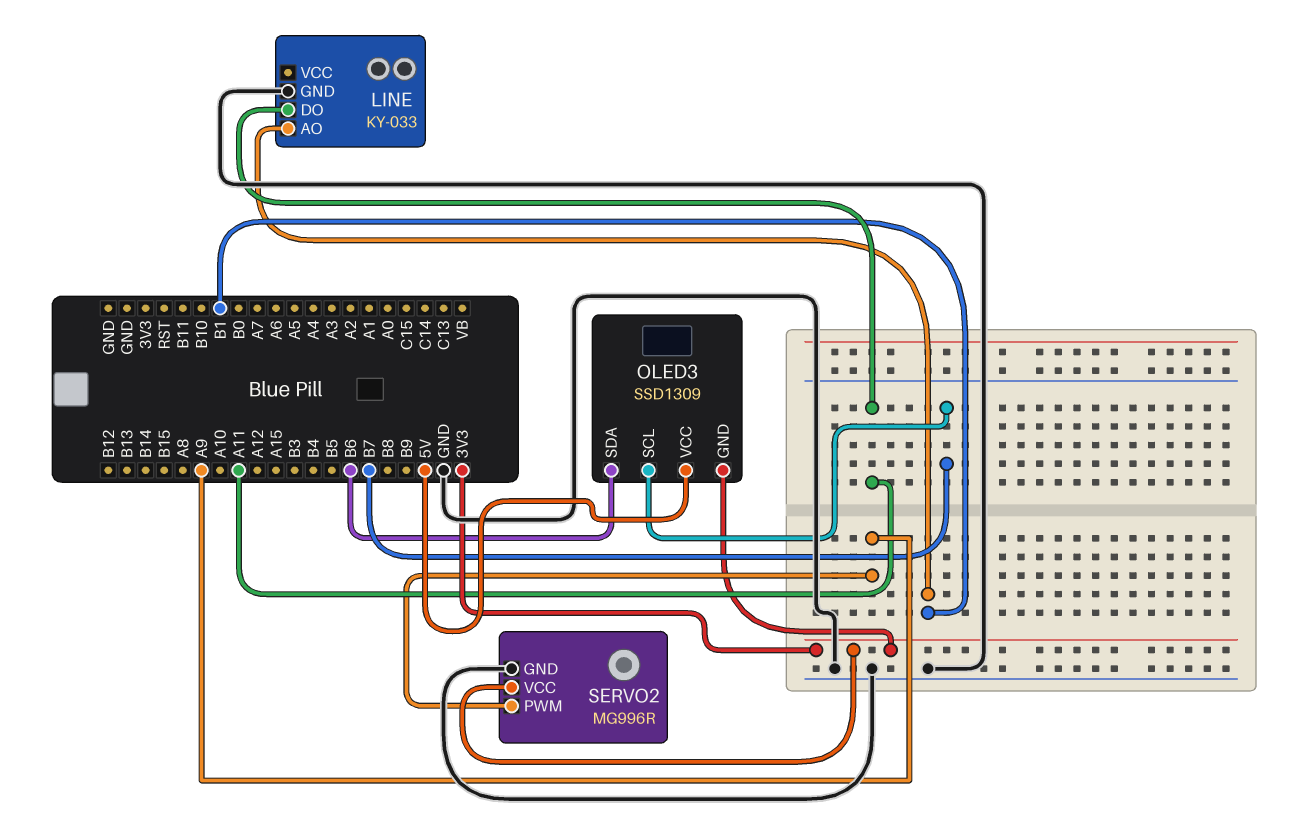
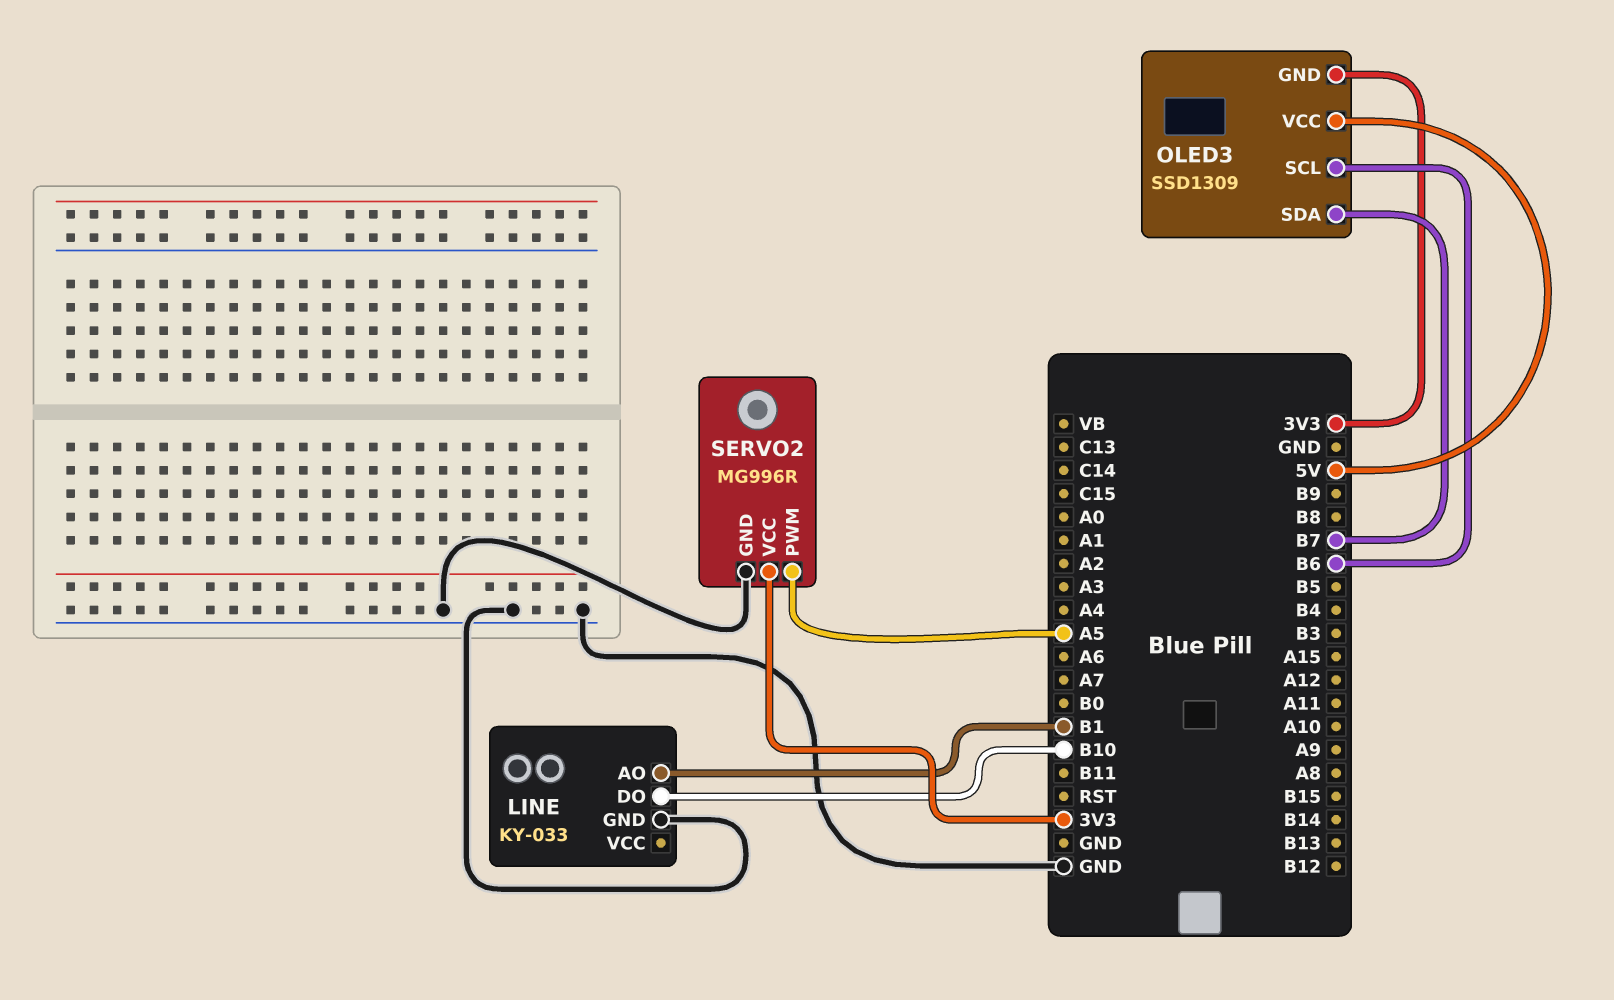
LINE pin DO: A11 -> B10
OLED3 pin SCL: B7 -> B6
OLED3 pin SDA: B6 -> B7
SERVO2 pin PWM: A9 -> A5

